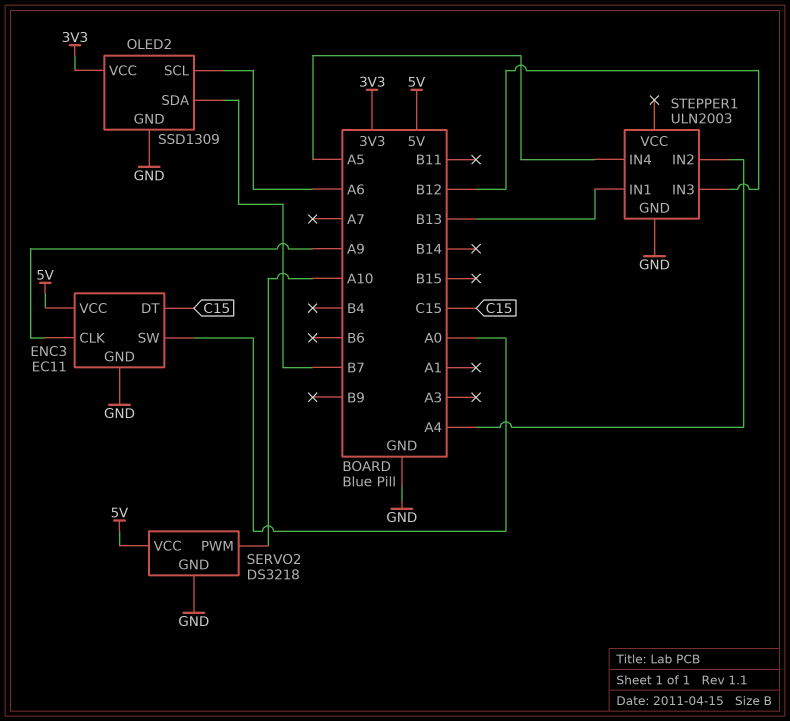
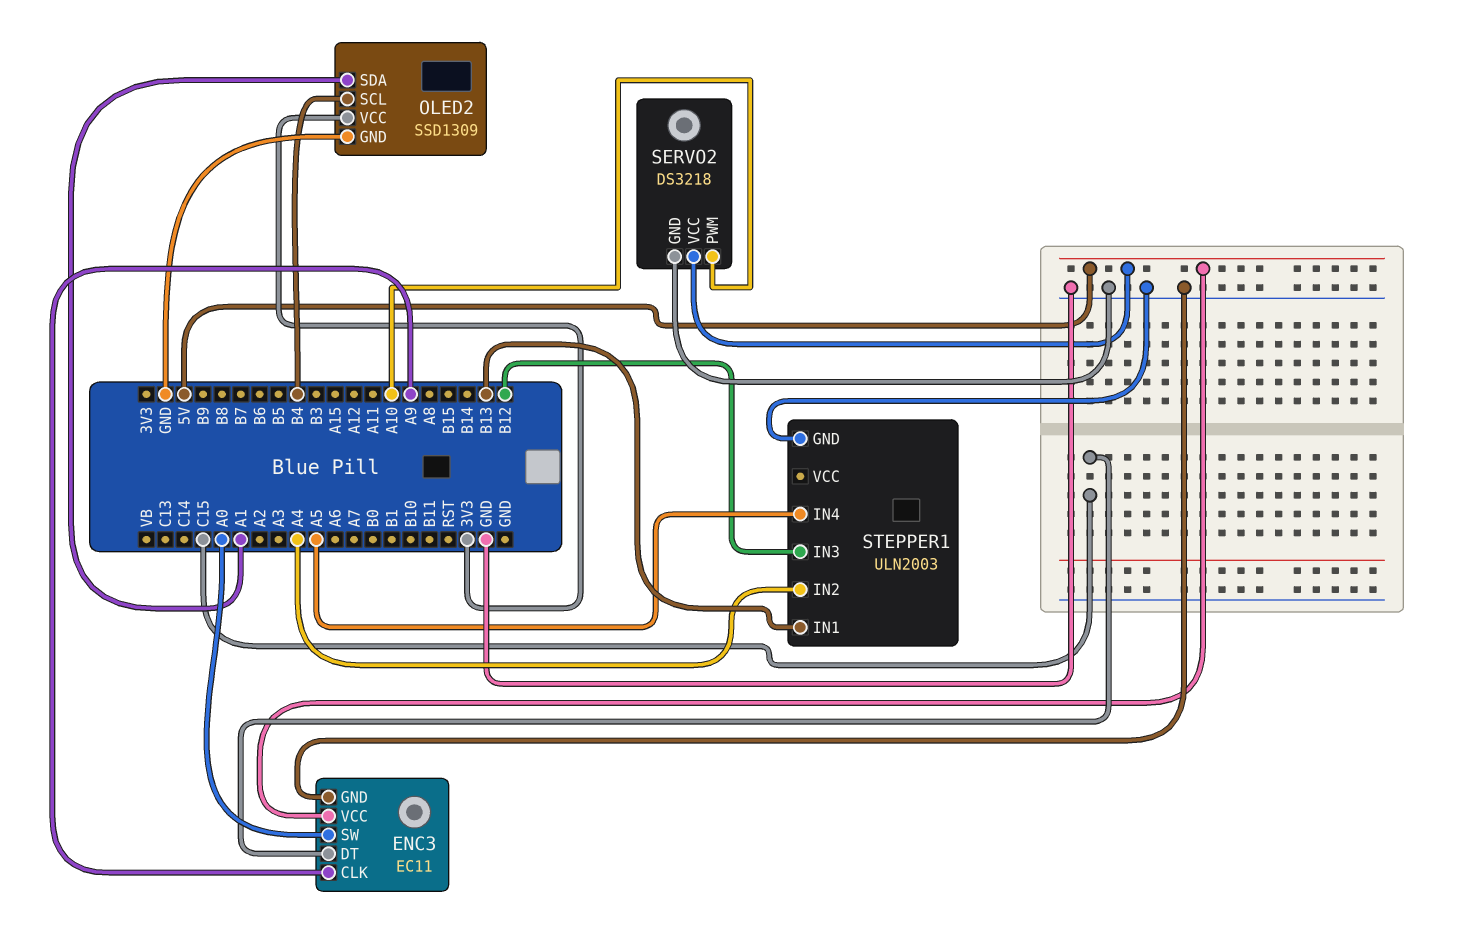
OLED2 pin SCL: A6 -> B4
OLED2 pin SDA: B7 -> A1

